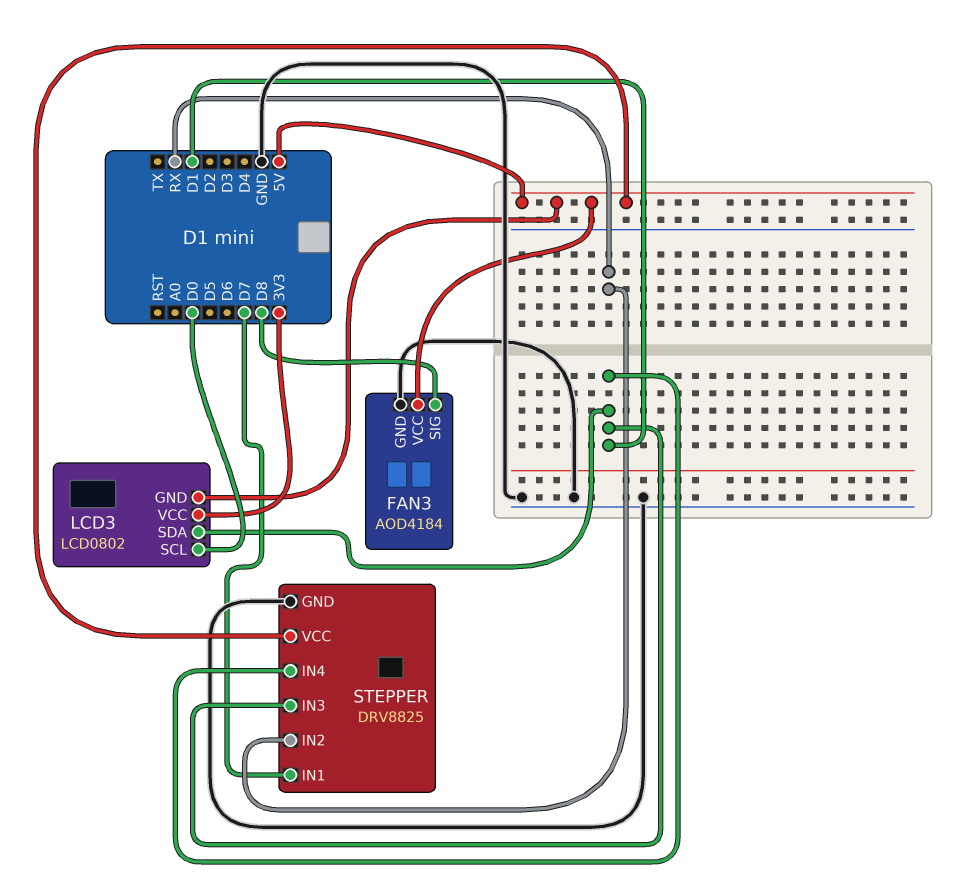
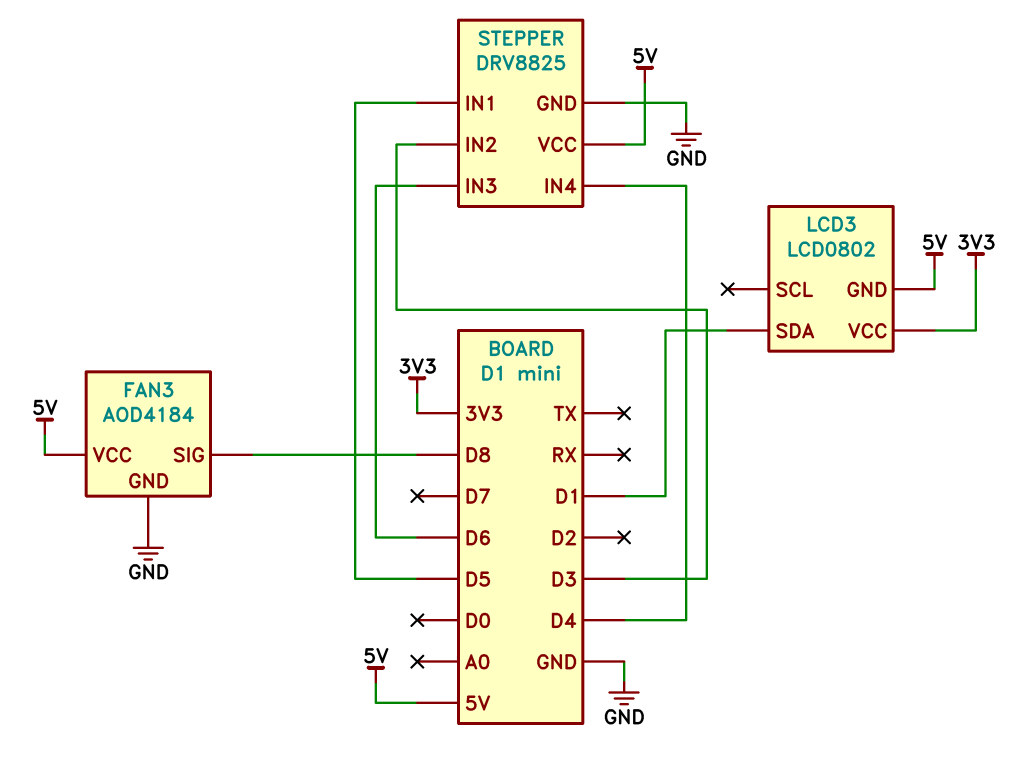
LCD3 pin SCL: D0 -> none
STEPPER pin IN1: D7 -> D5
STEPPER pin IN2: RX -> D3
STEPPER pin IN3: D1 -> D6
STEPPER pin IN4: D1 -> D4

